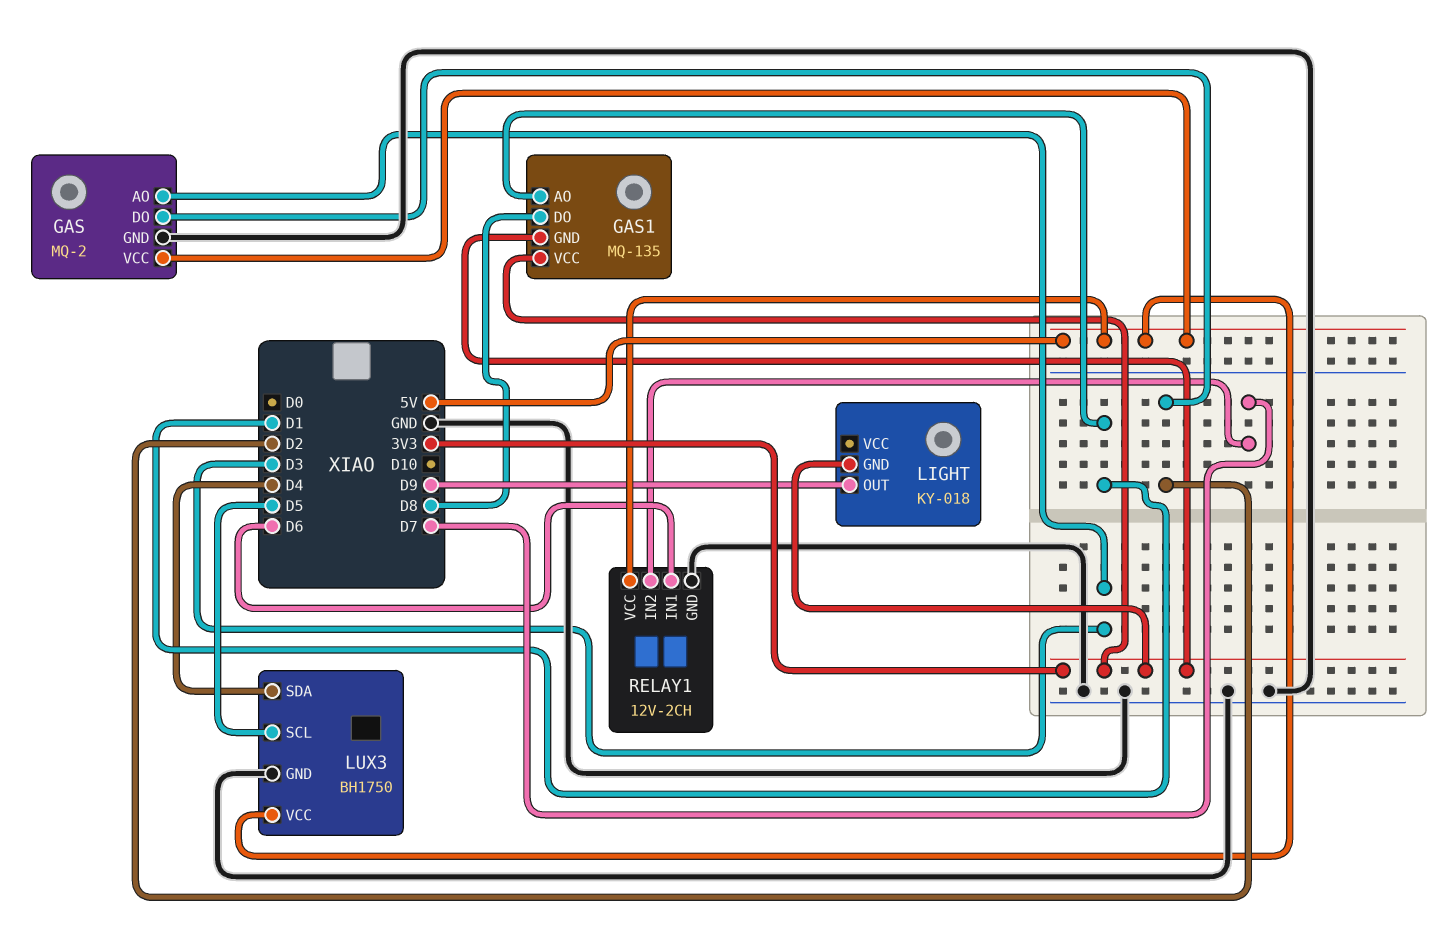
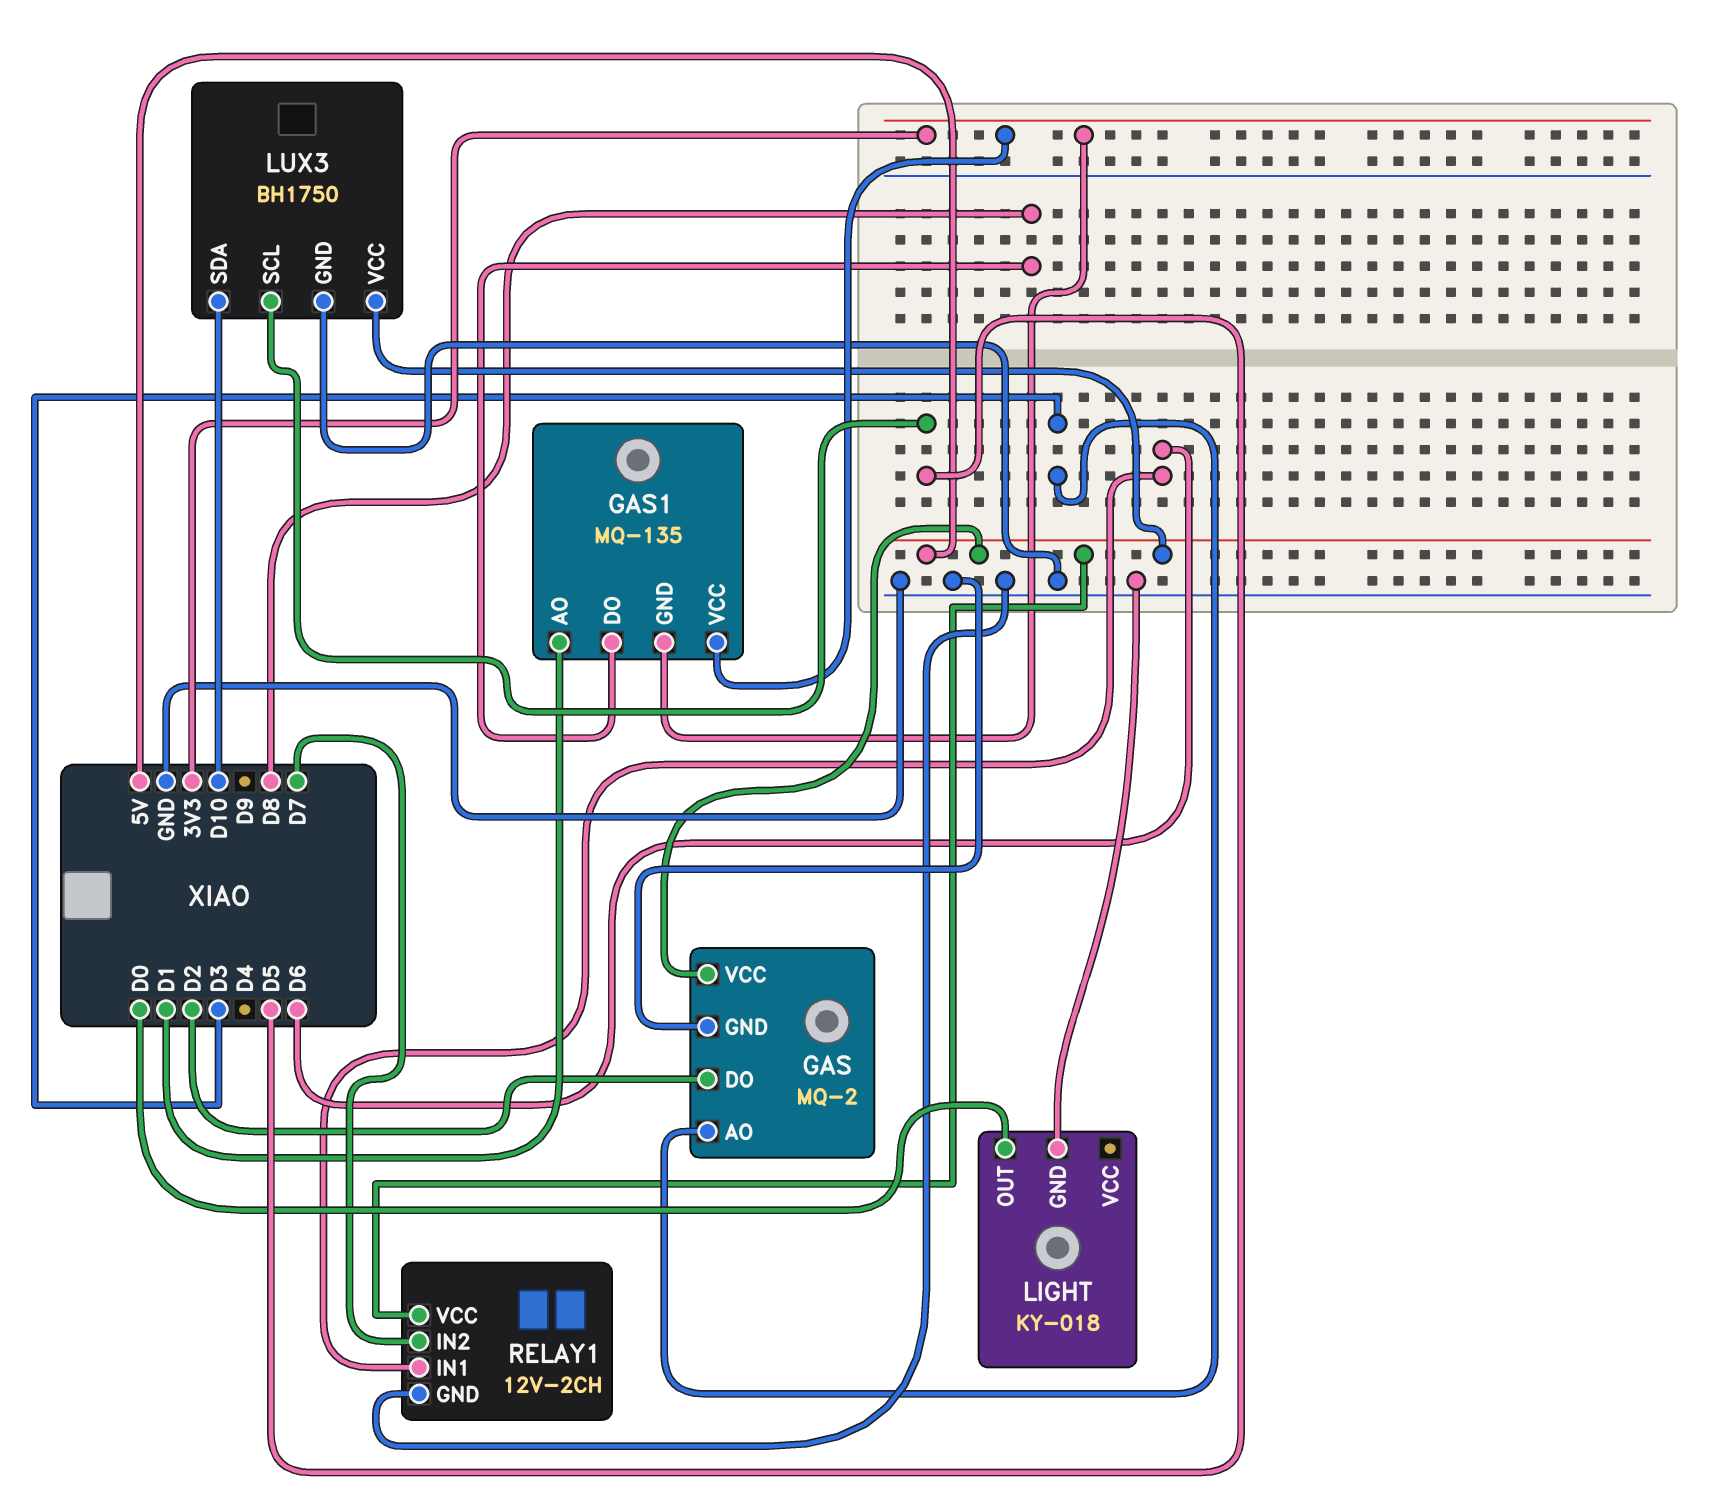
LIGHT pin GND: 3V3 -> GND
LIGHT pin OUT: D9 -> D0
LUX3 pin SDA: D4 -> D10

